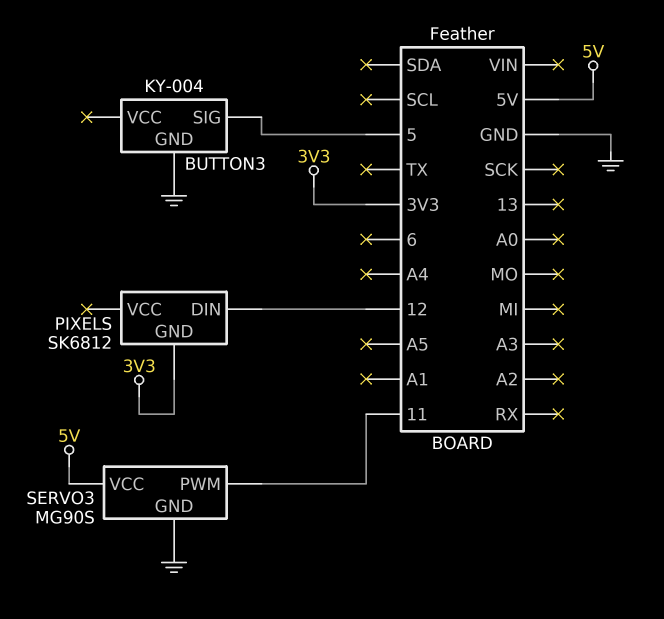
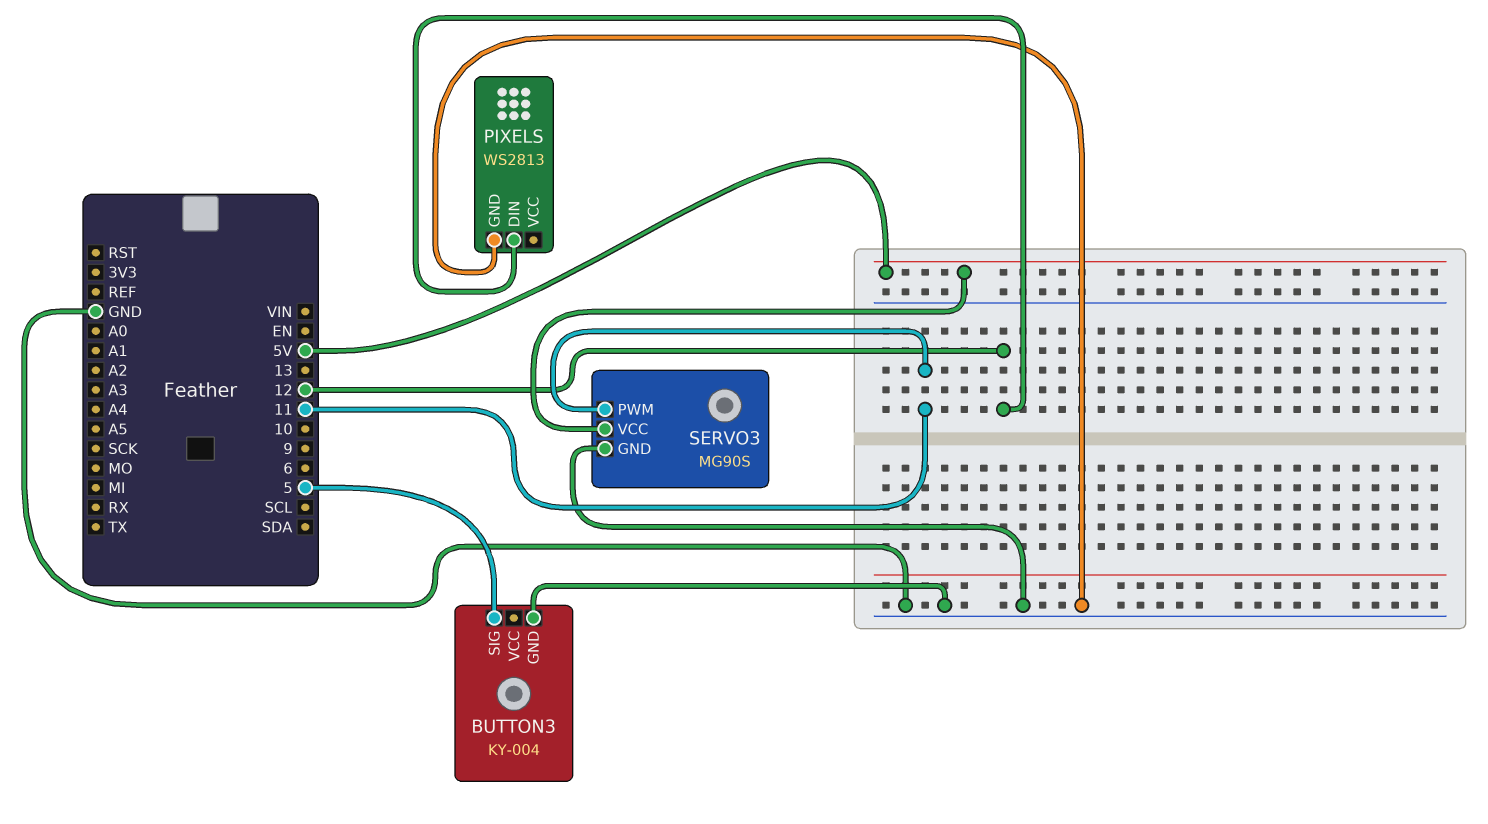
PIXELS: SK6812 -> WS2813
PIXELS pin GND: 3V3 -> GND

